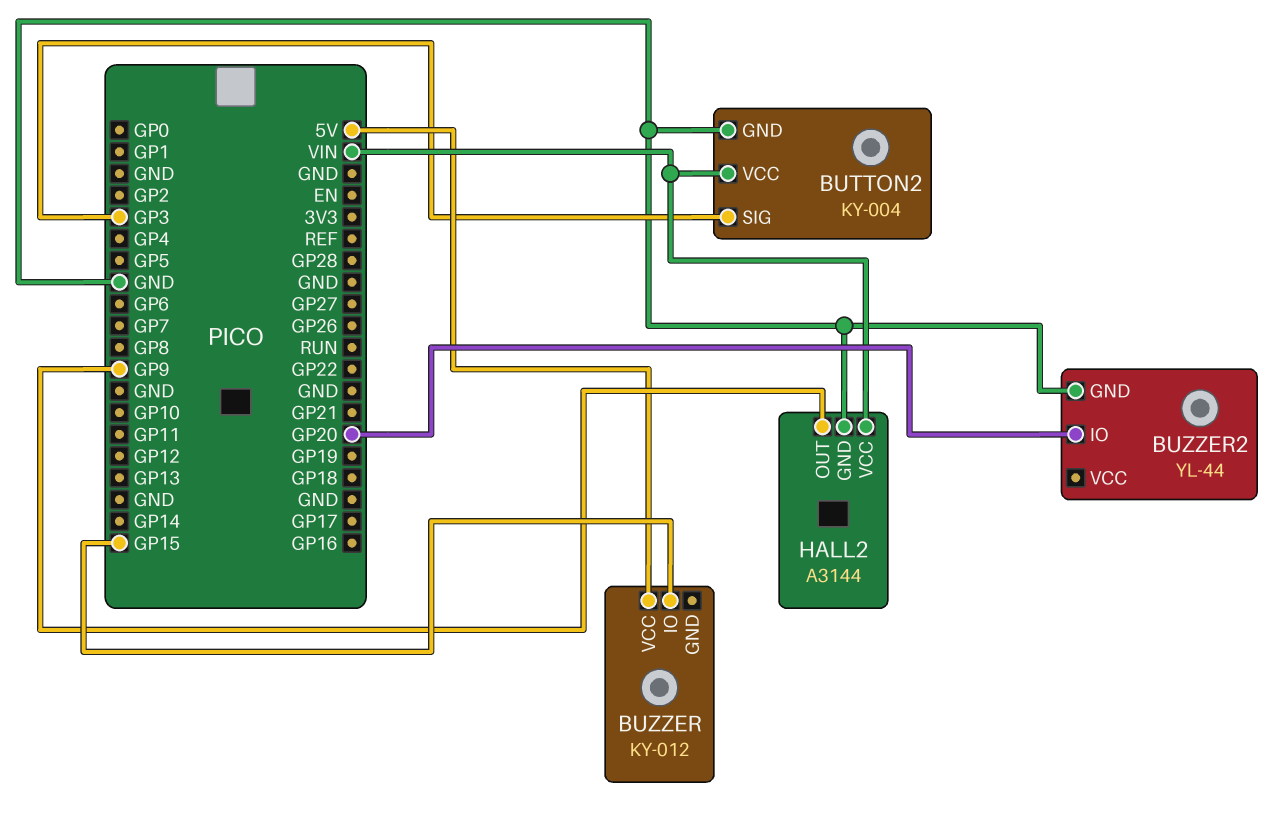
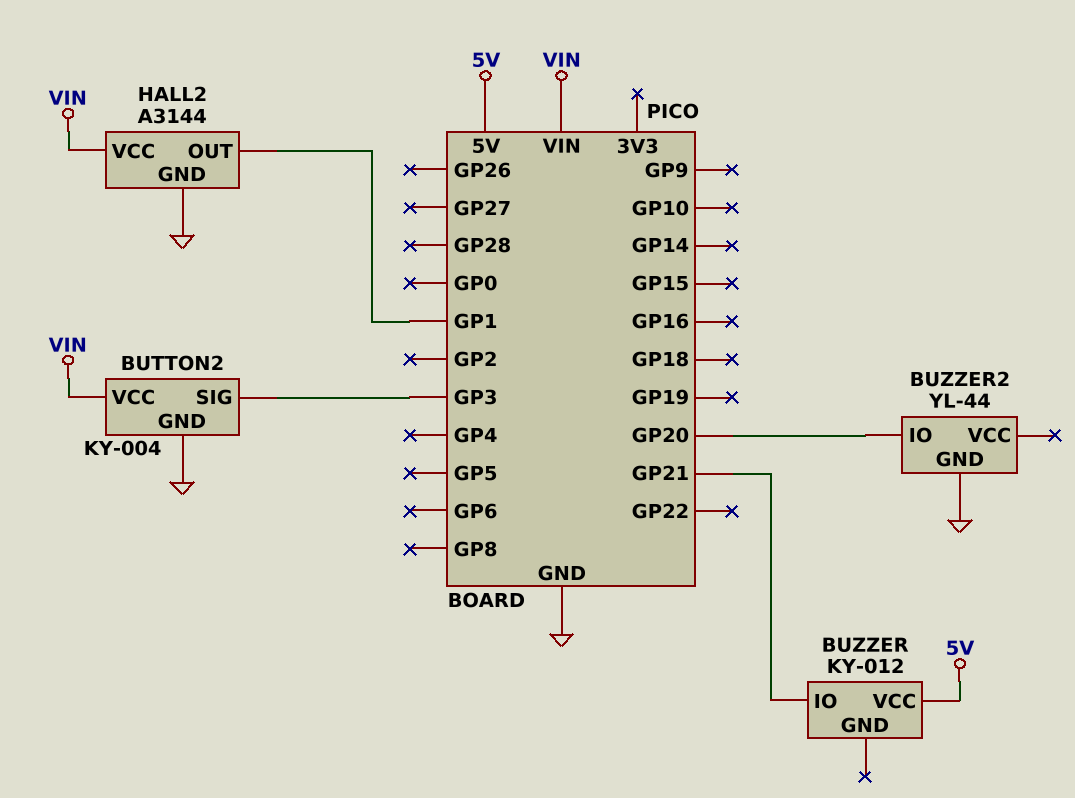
BUZZER pin IO: GP15 -> GP21
HALL2 pin OUT: GP9 -> GP1

